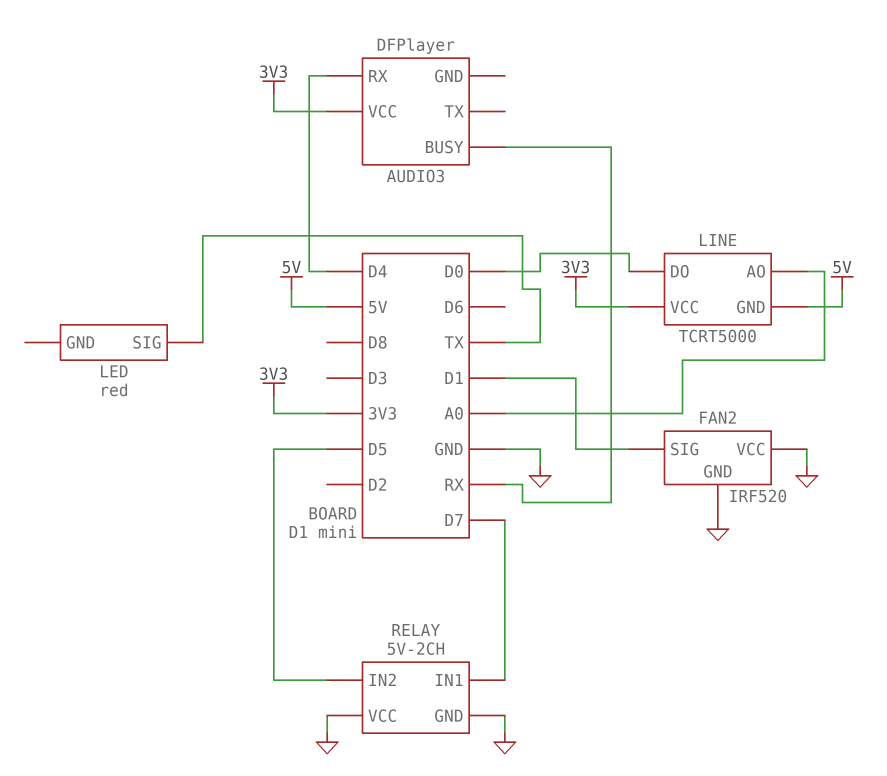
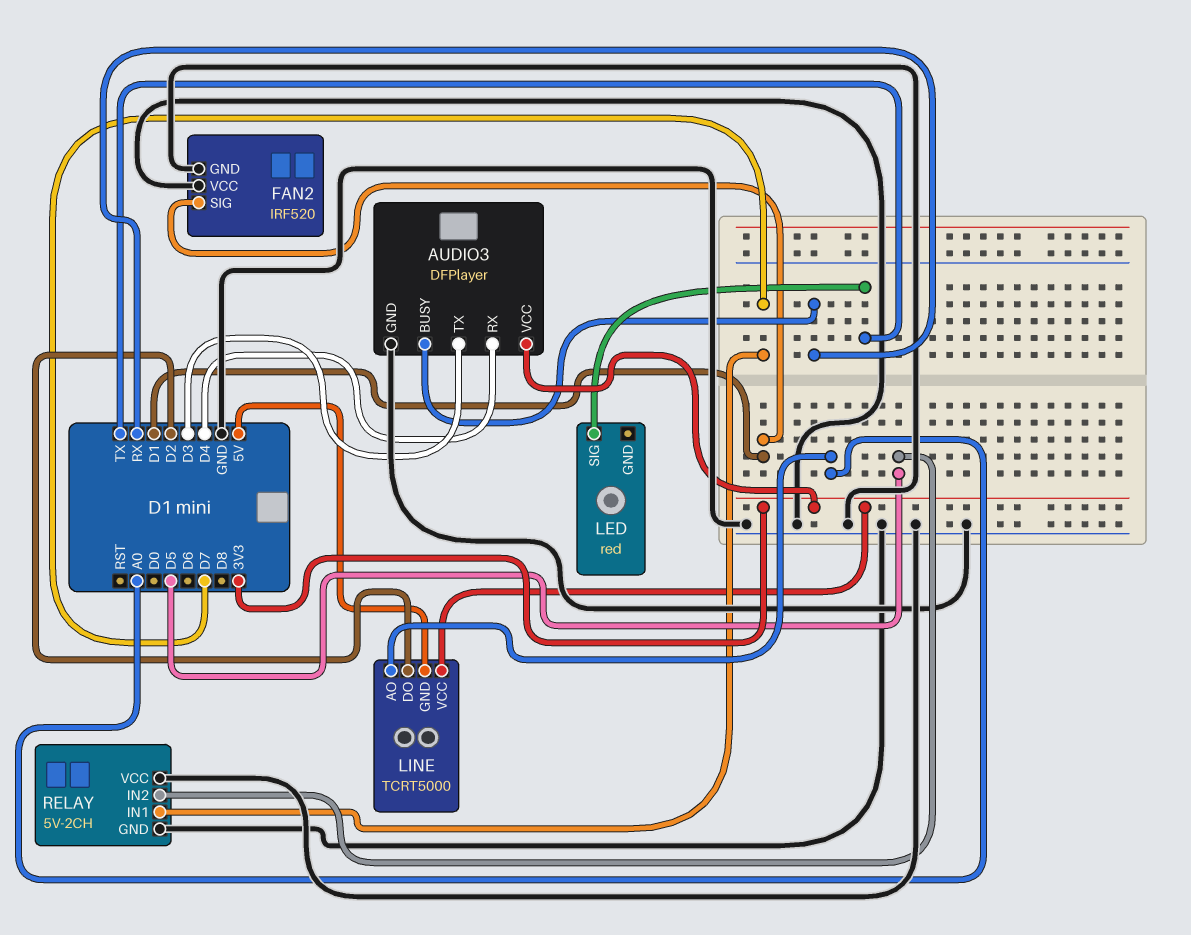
AUDIO3 pin GND: none -> GND
AUDIO3 pin TX: none -> D3
LINE pin DO: D0 -> D2

